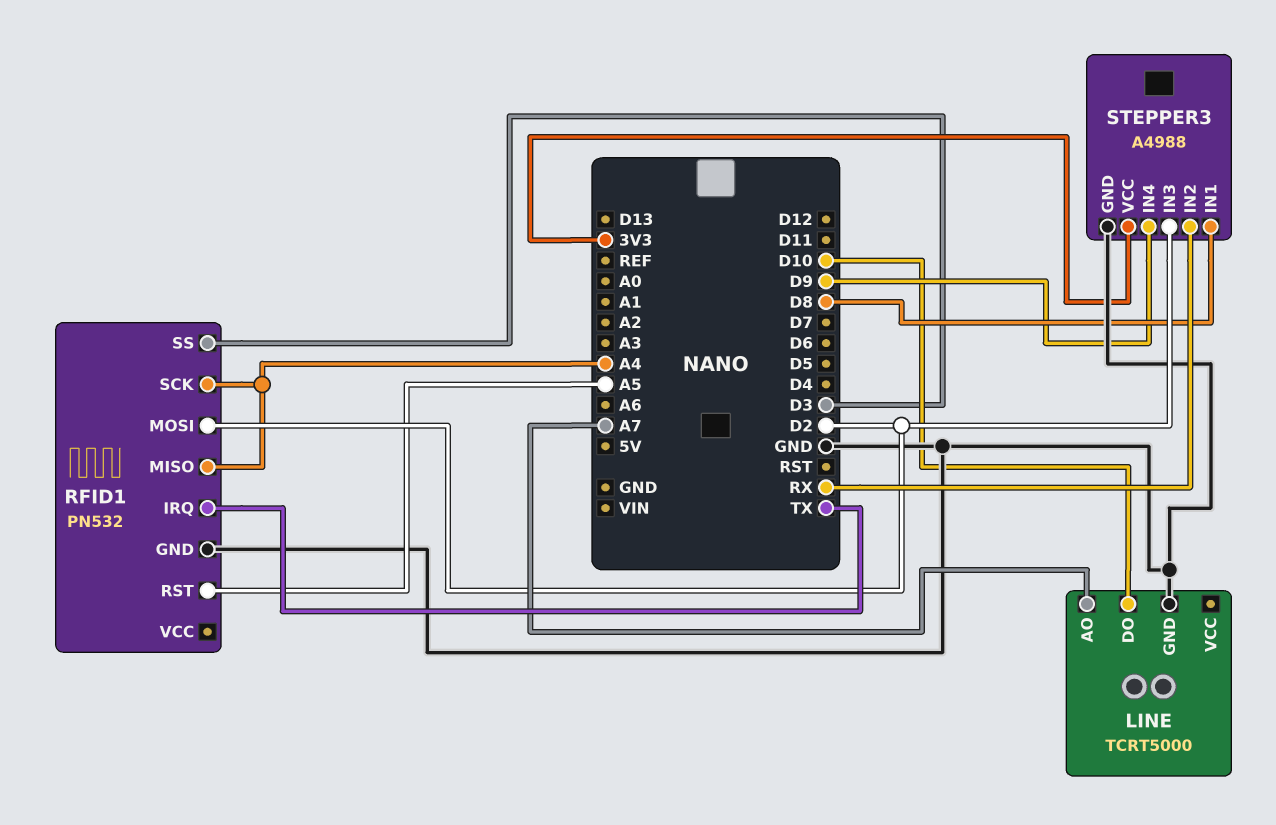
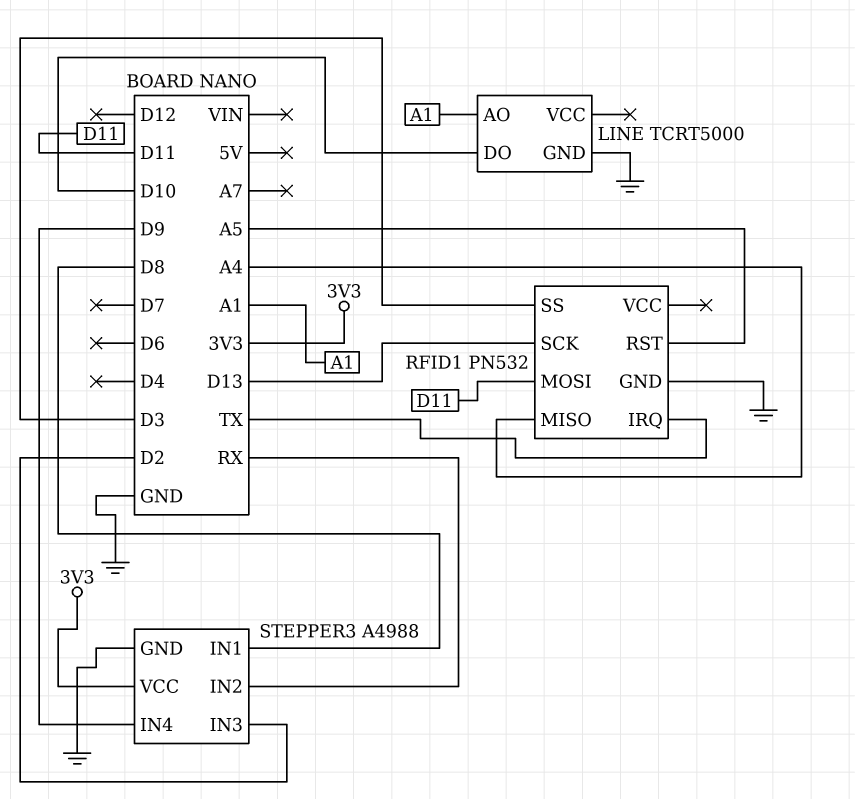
LINE pin AO: A7 -> A1
RFID1 pin MOSI: D2 -> D11
RFID1 pin SCK: A4 -> D13

